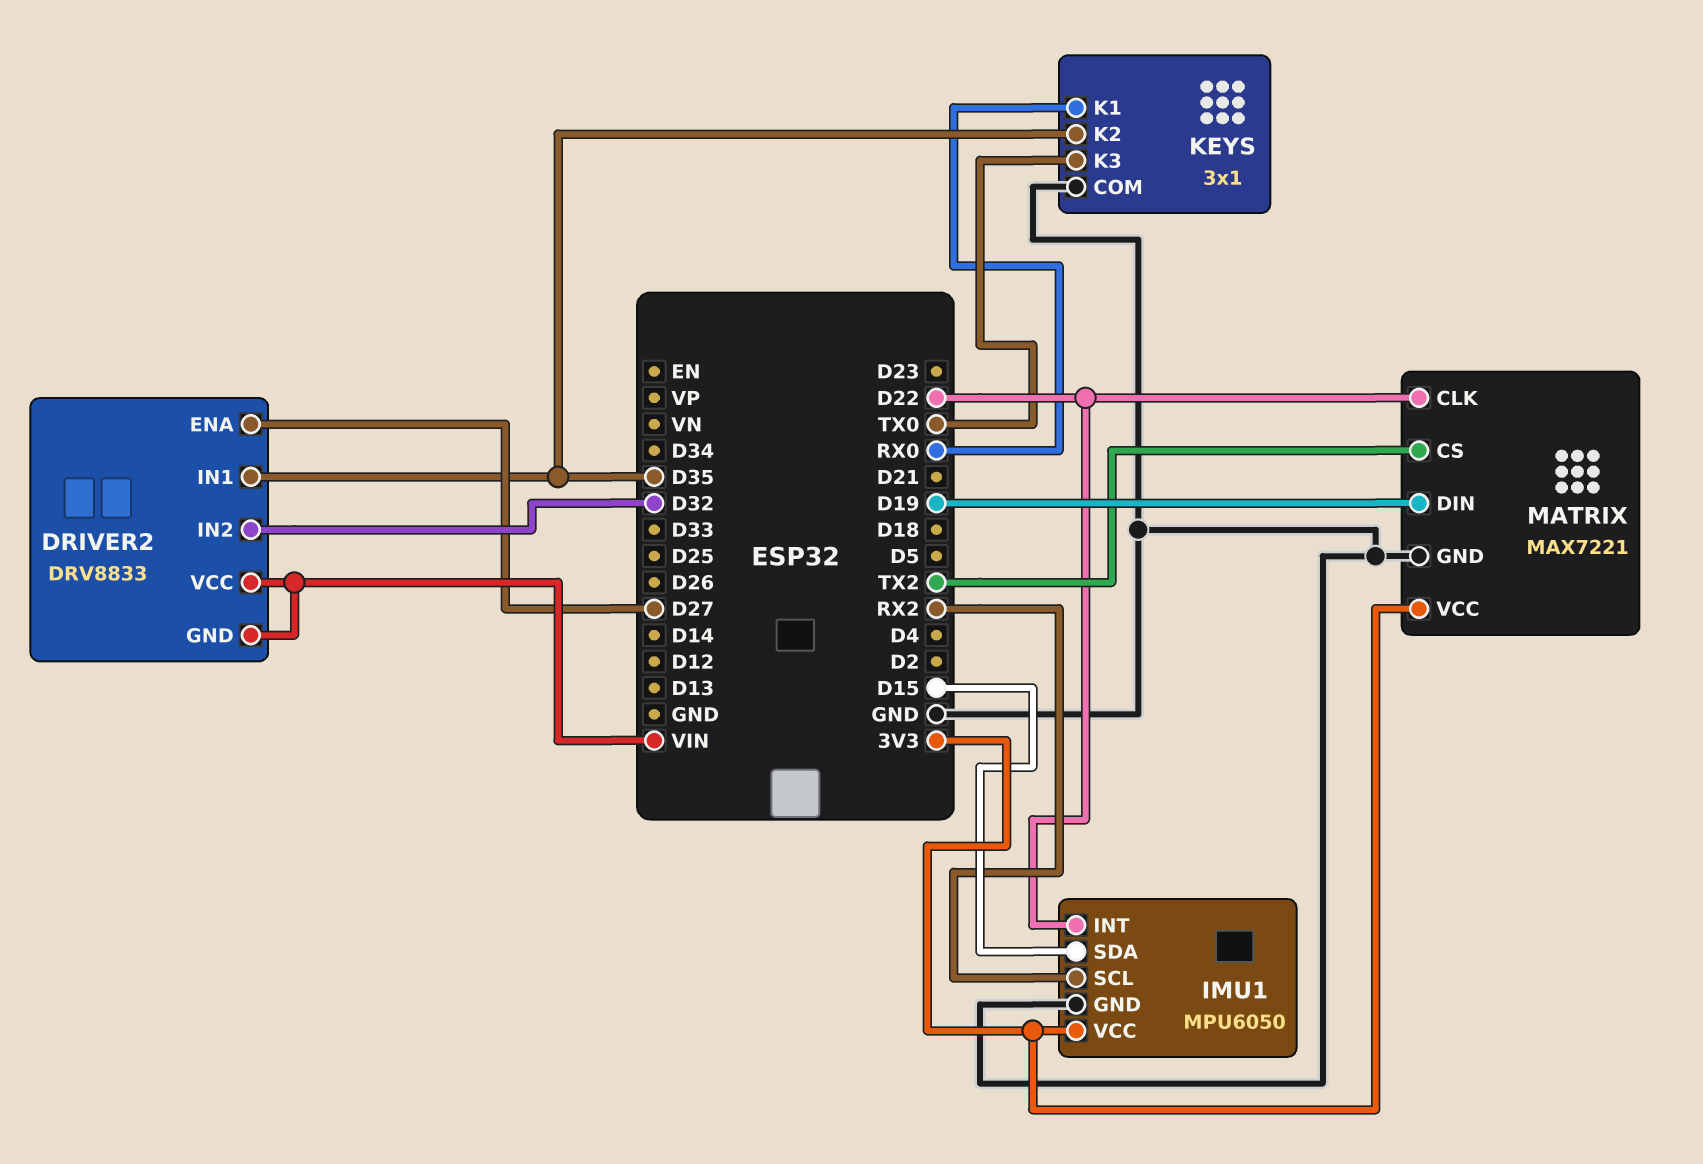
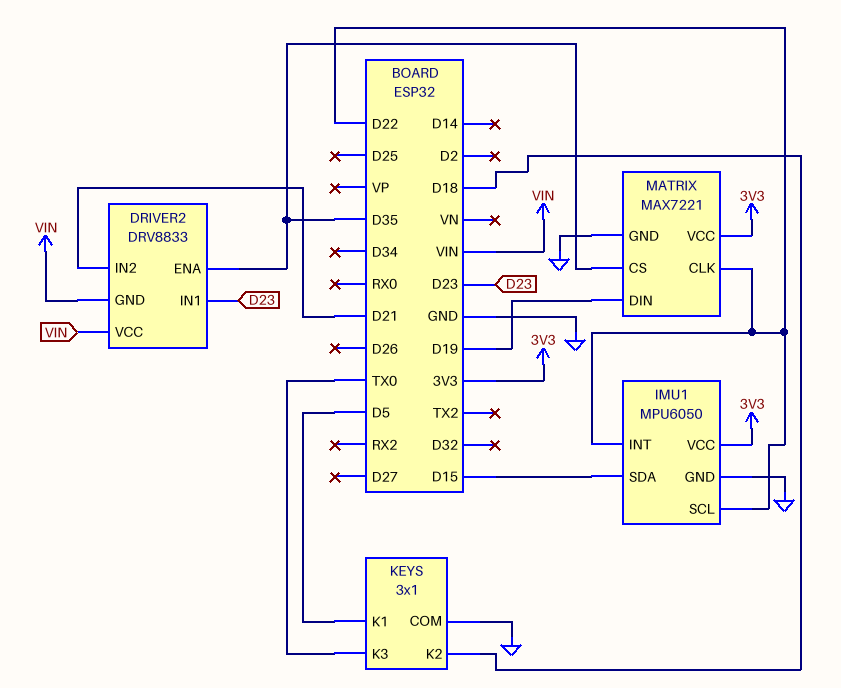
DRIVER2 pin ENA: D27 -> D35
DRIVER2 pin IN1: D35 -> D23
DRIVER2 pin IN2: D32 -> D21
IMU1 pin SCL: RX2 -> D22
KEYS pin K1: RX0 -> D5
KEYS pin K2: D35 -> D18
MATRIX pin CS: TX2 -> D35

